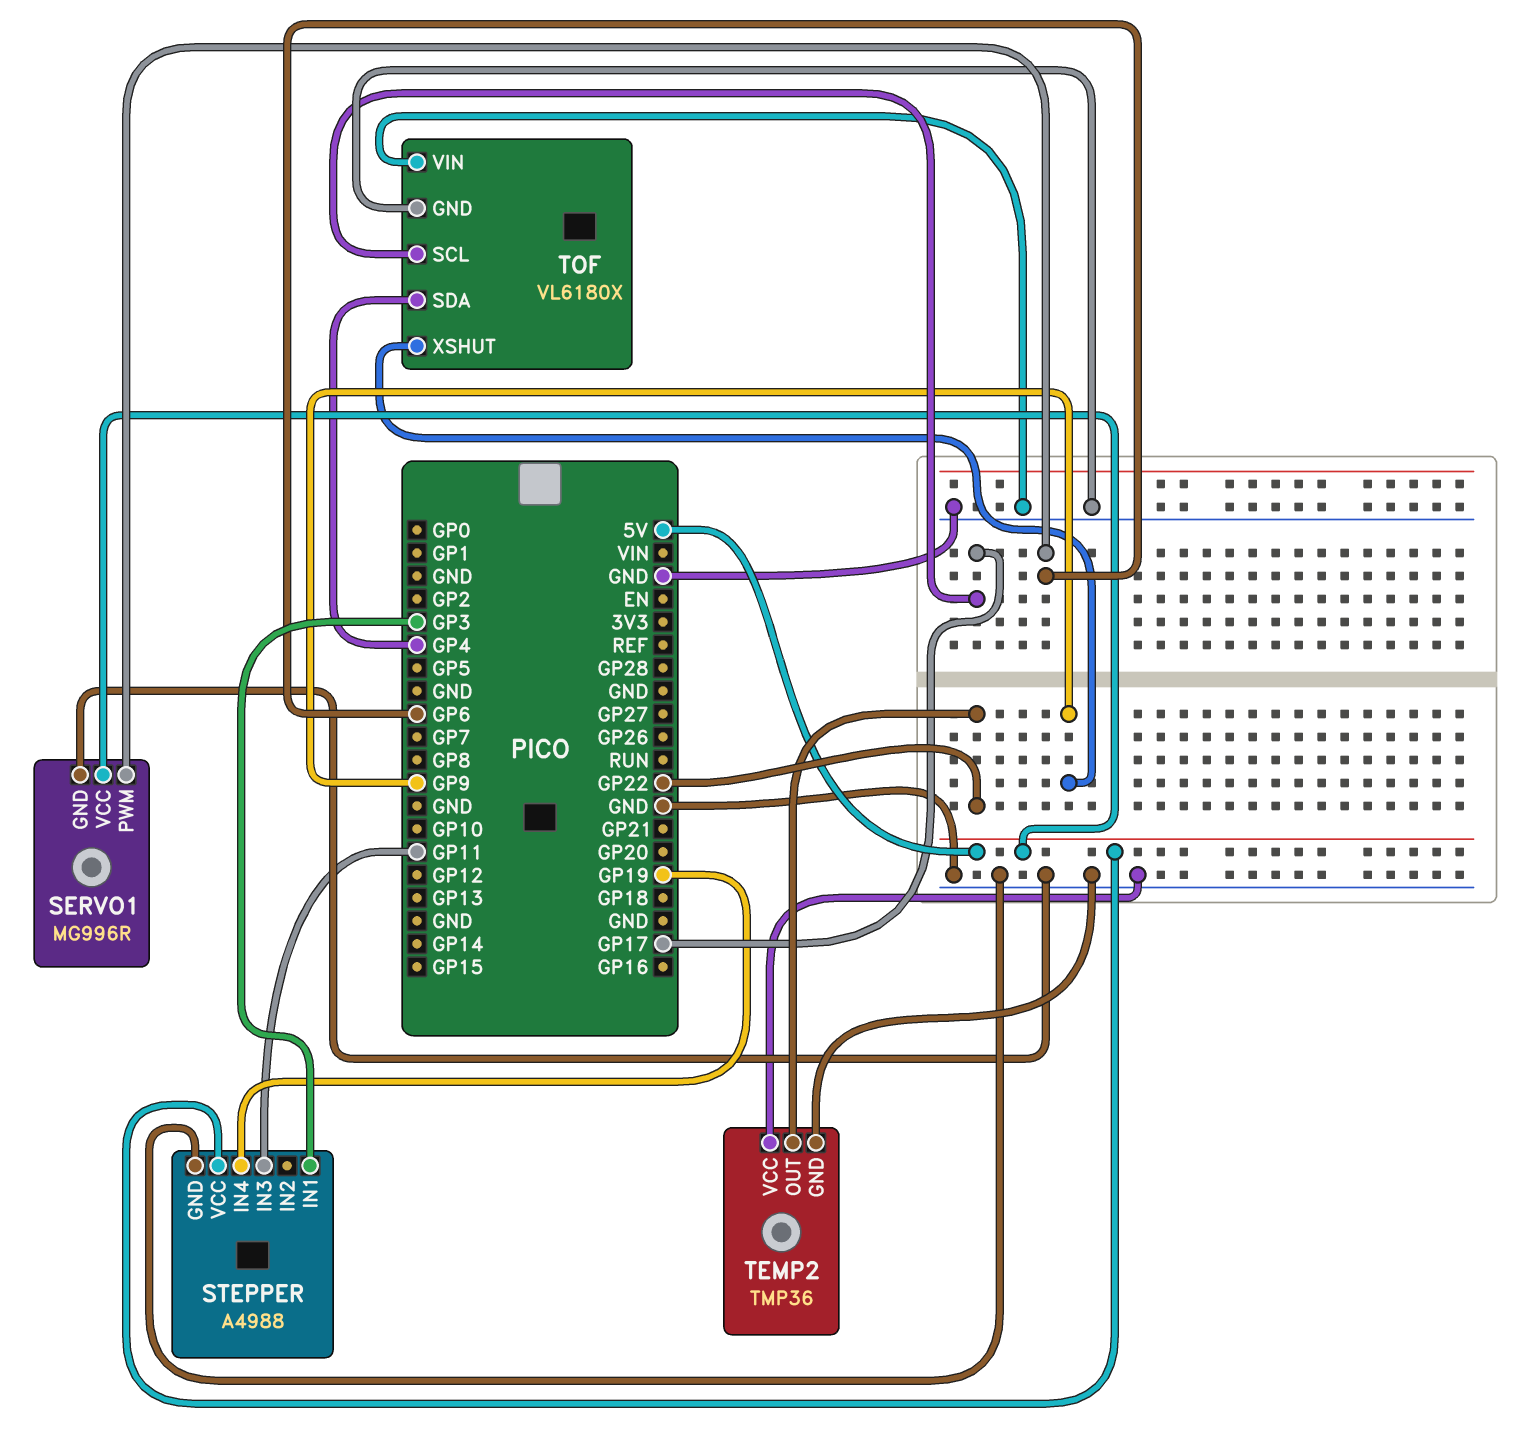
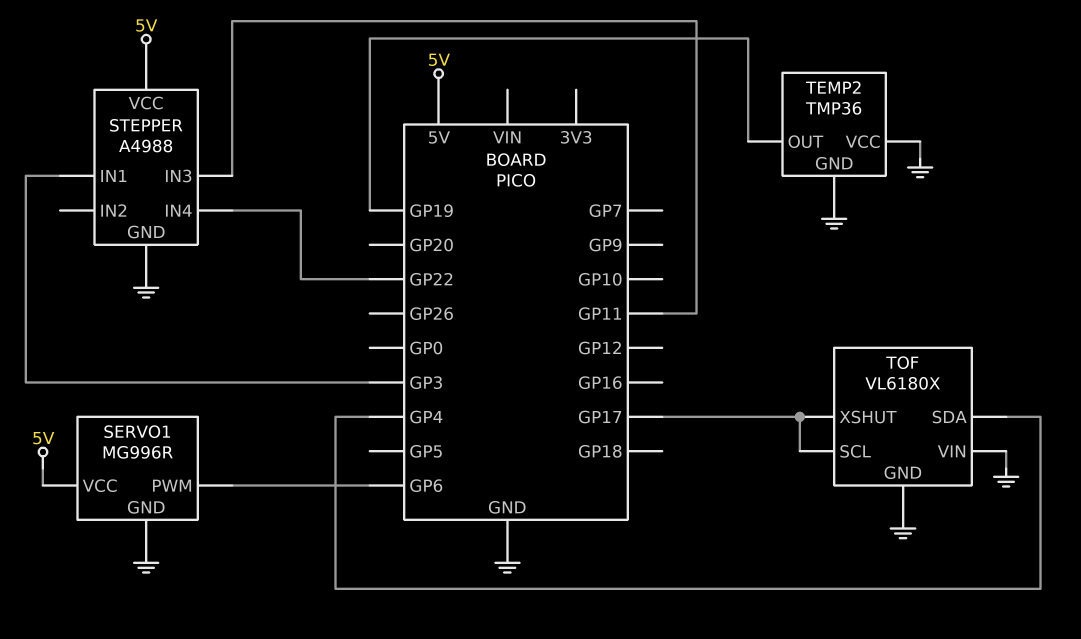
STEPPER pin IN4: GP19 -> GP22
TEMP2 pin OUT: GP22 -> GP19
TOF pin XSHUT: GP9 -> GP17

